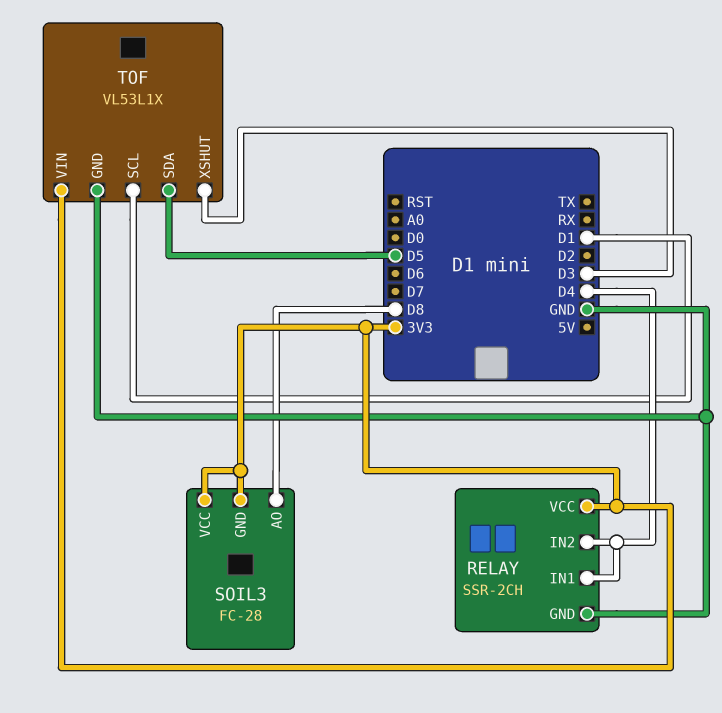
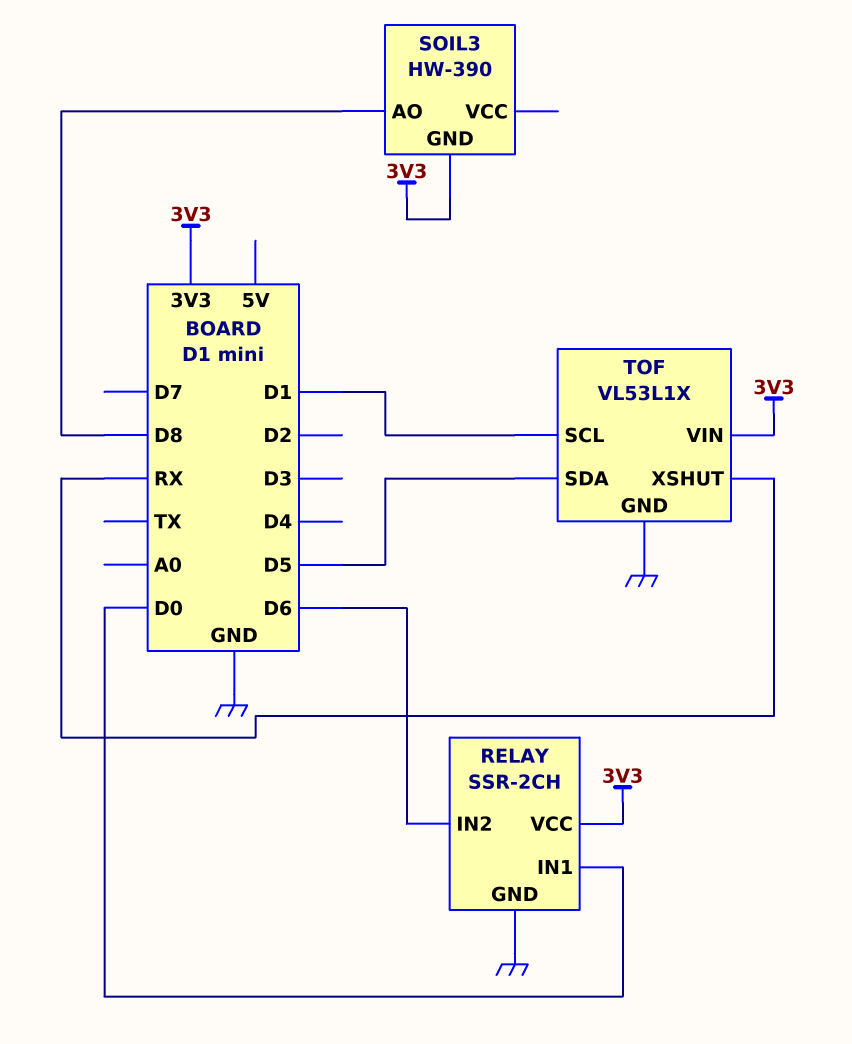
RELAY pin IN1: D4 -> D0
RELAY pin IN2: D4 -> D6
SOIL3: FC-28 -> HW-390
SOIL3 pin VCC: 3V3 -> none
TOF pin XSHUT: D3 -> RX

